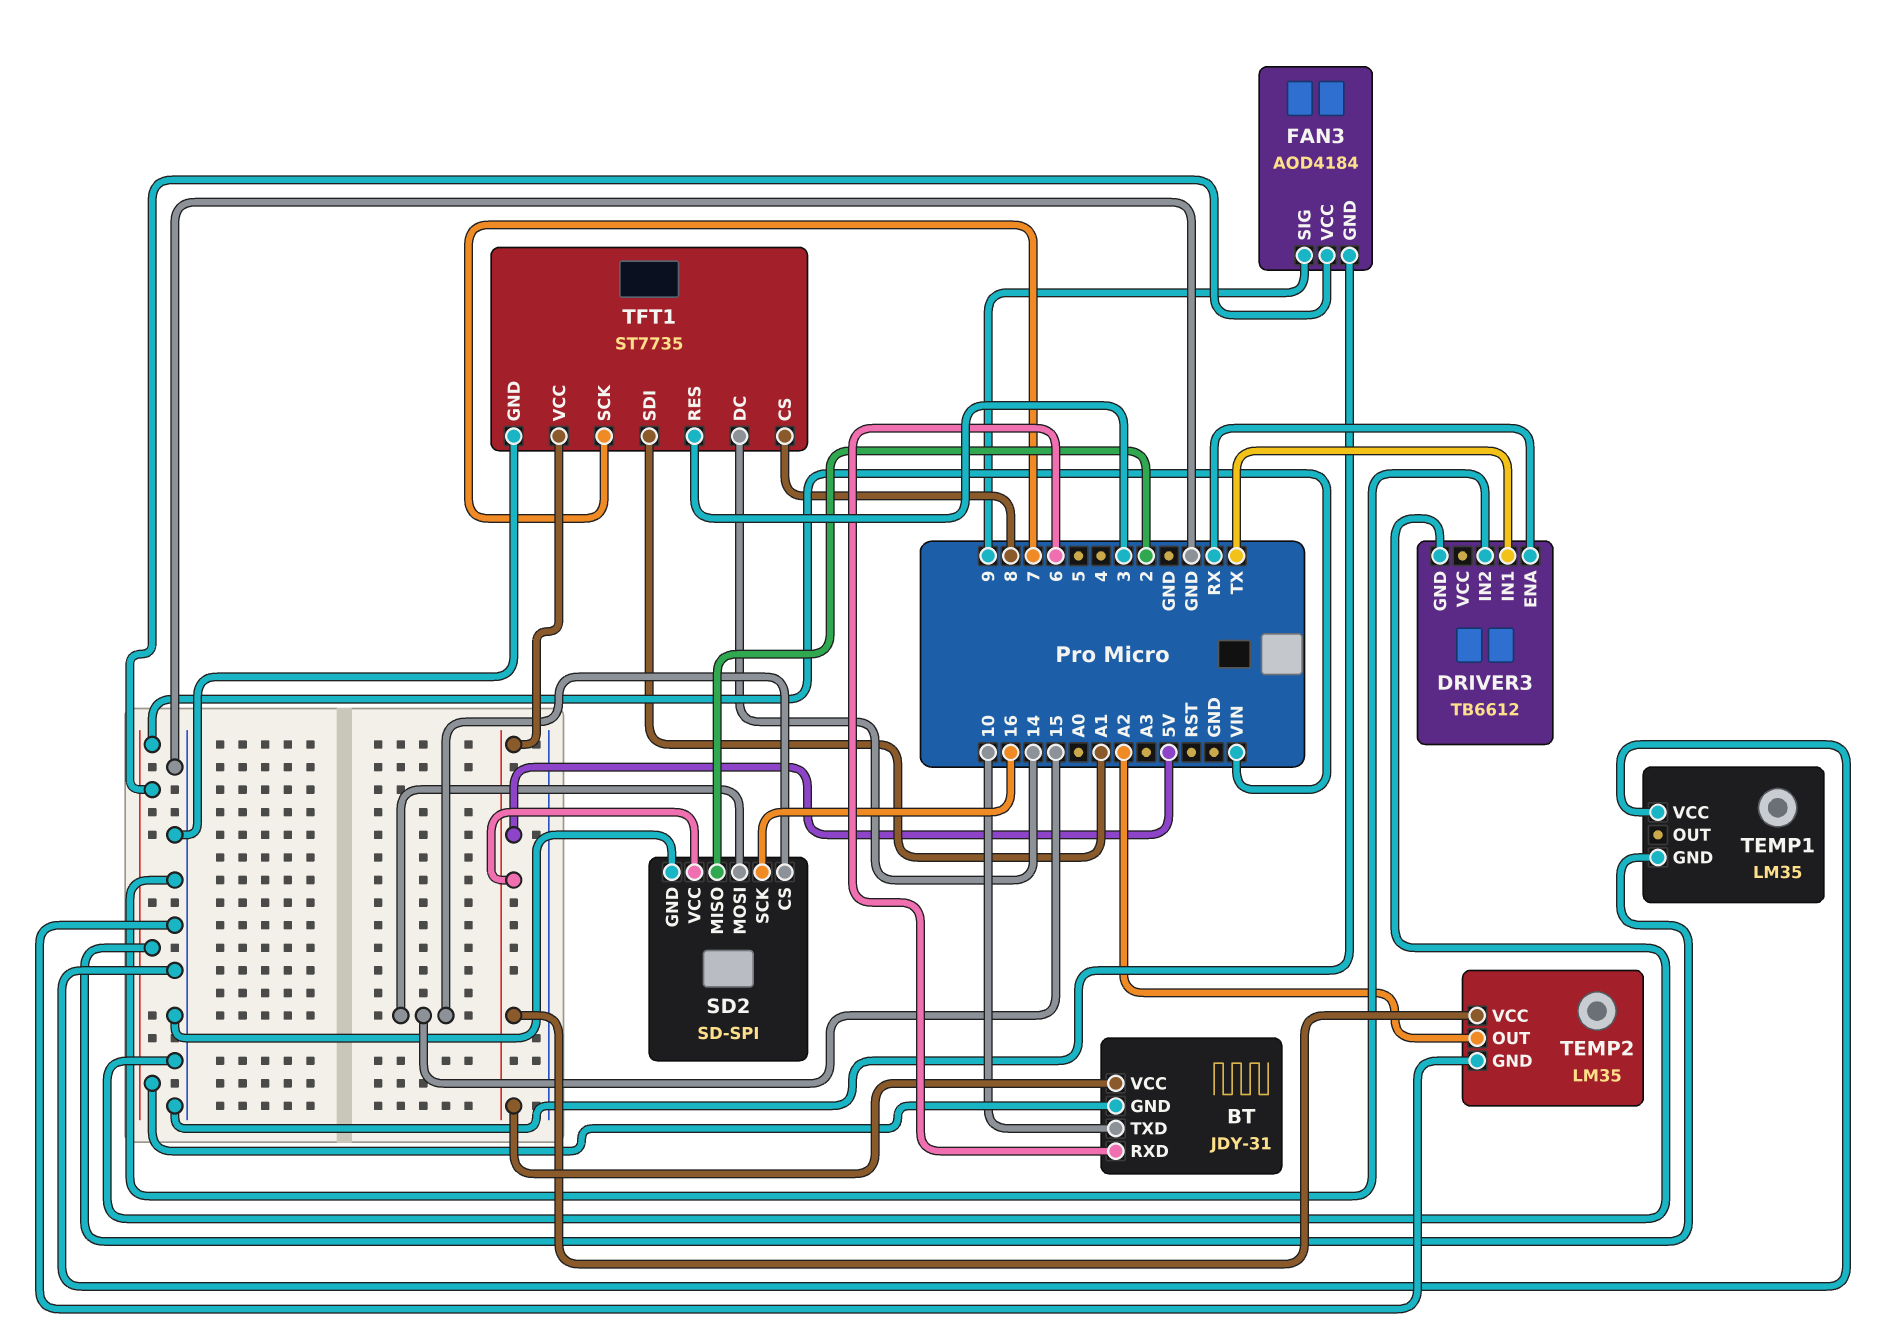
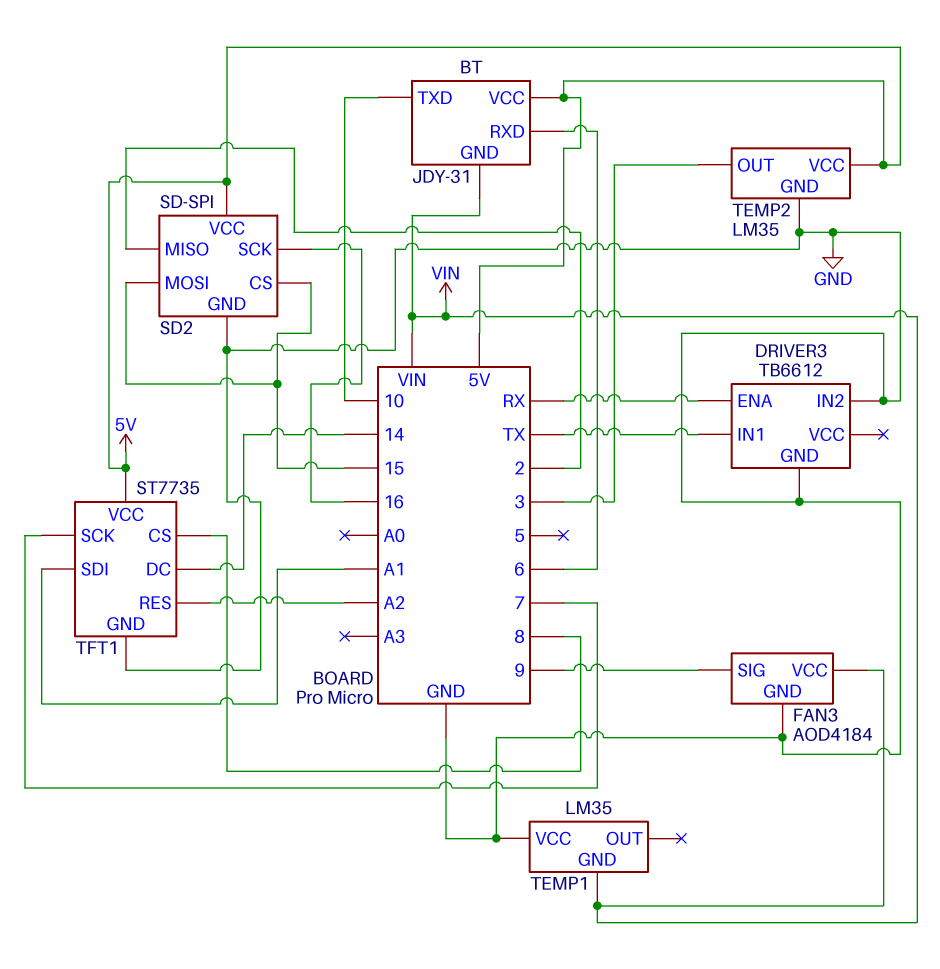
TEMP2 pin OUT: A2 -> 3
TFT1 pin RES: 3 -> A2

